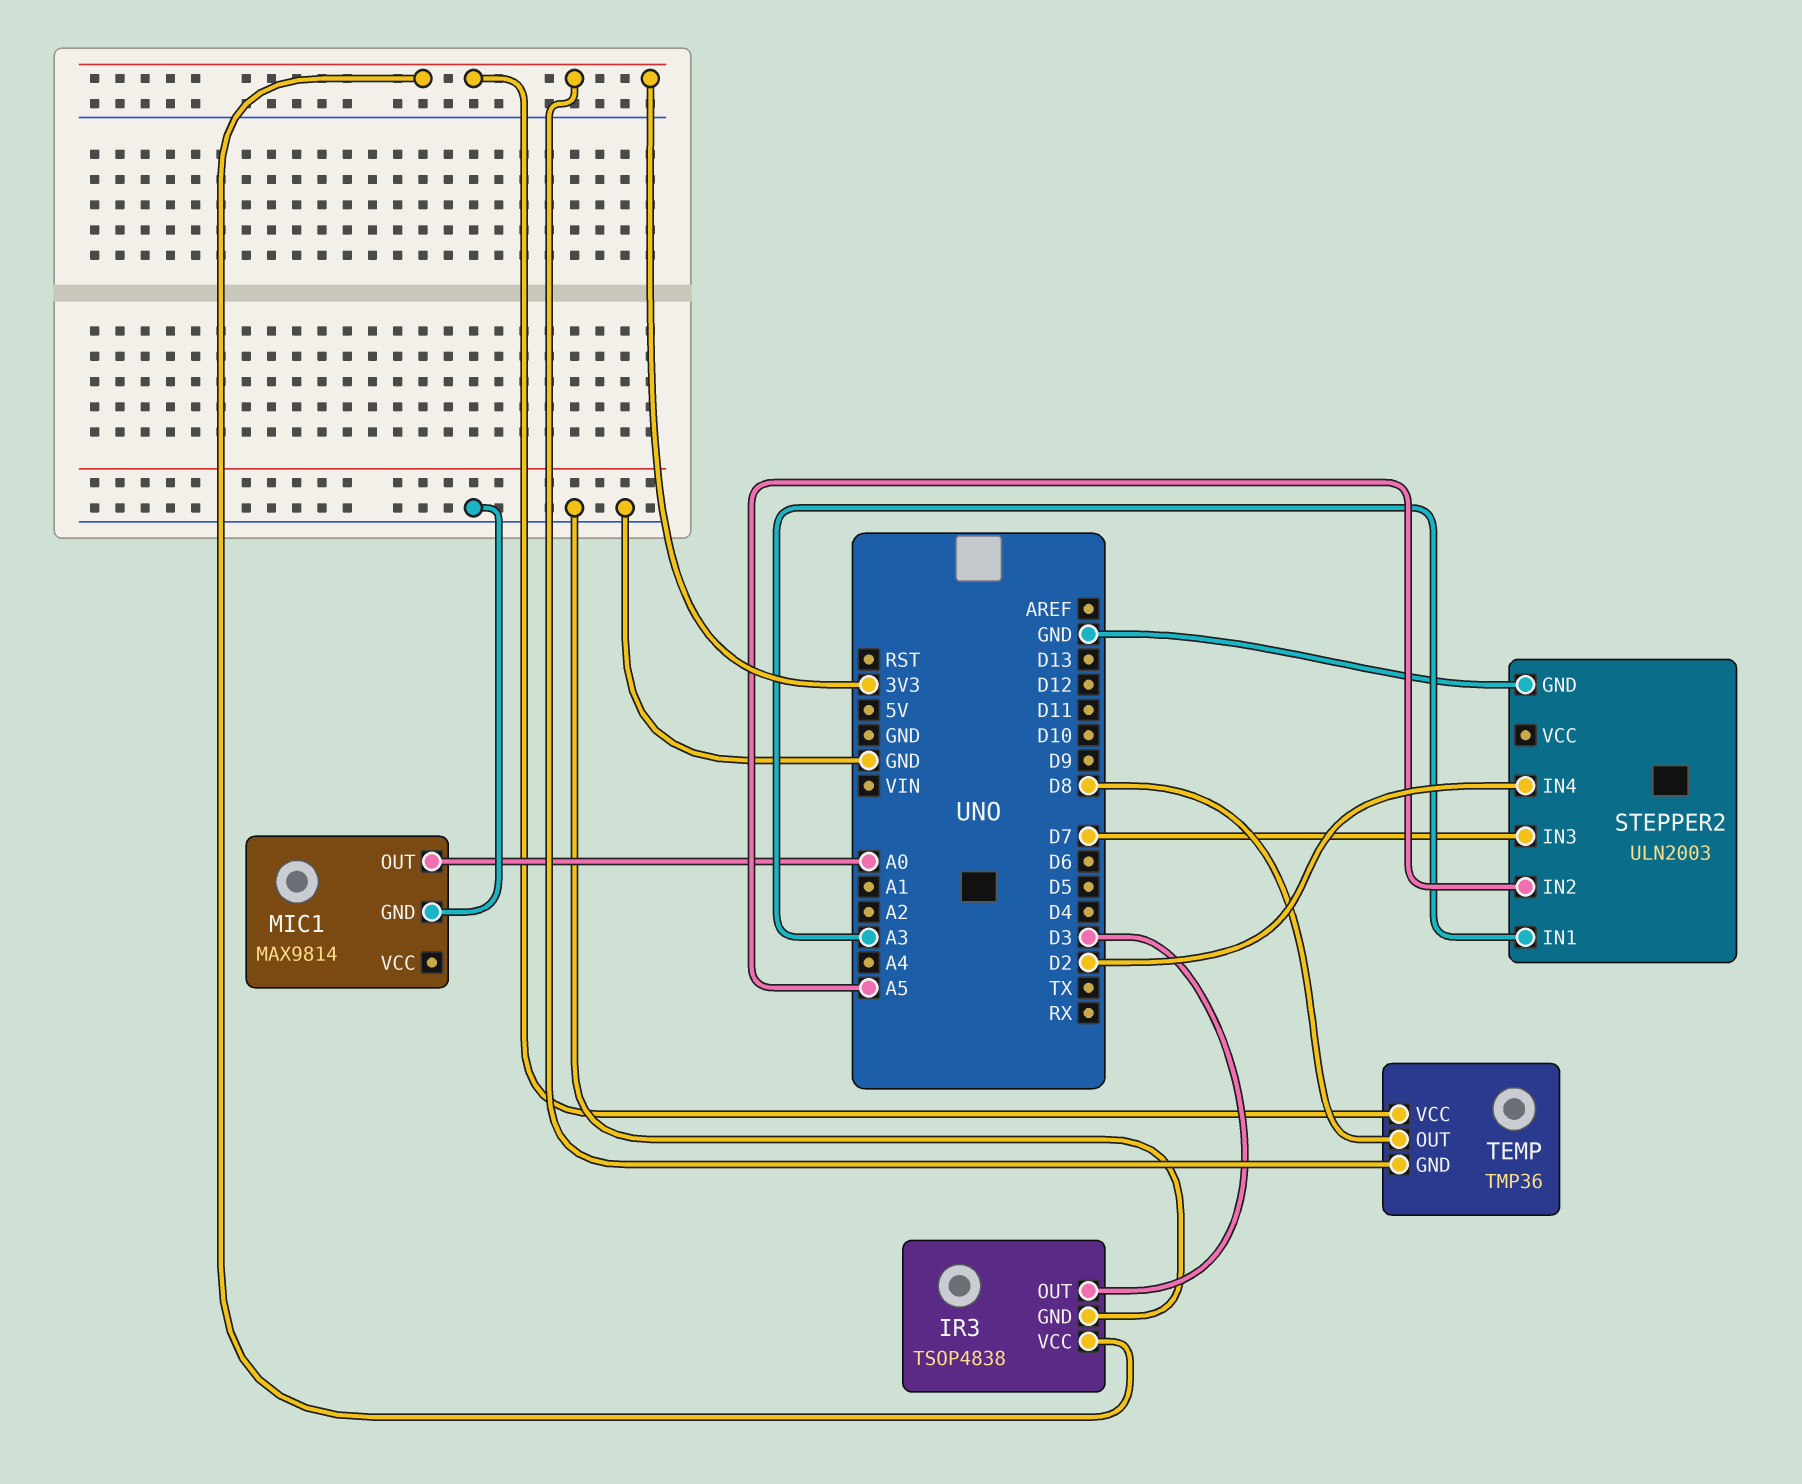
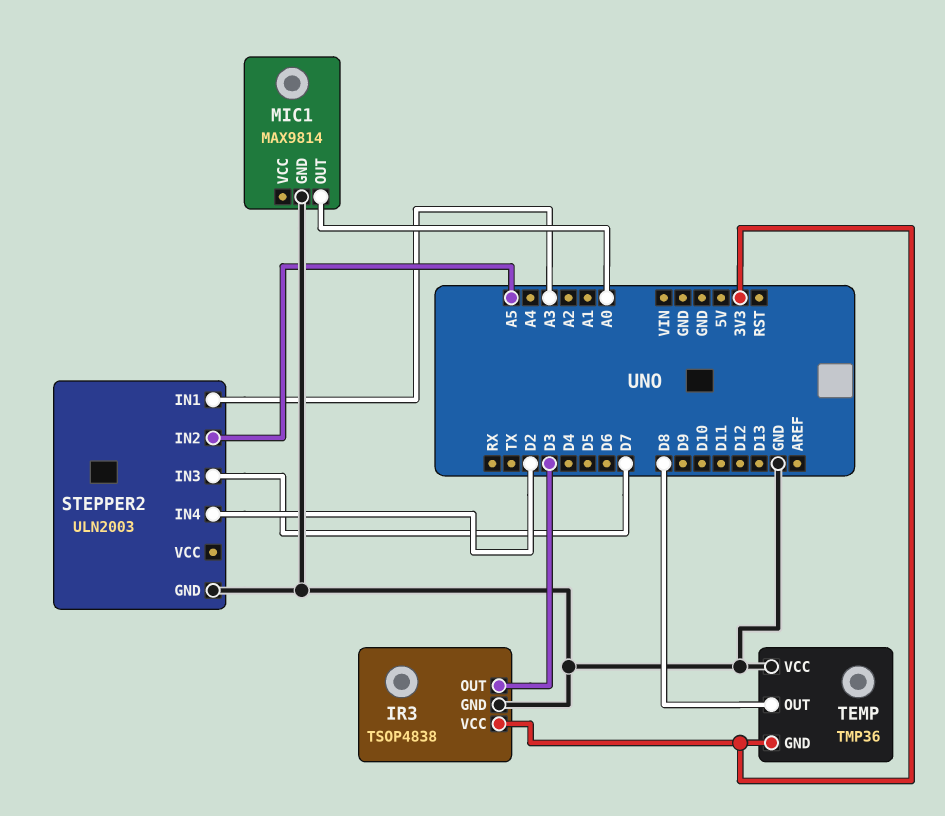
TEMP pin VCC: 3V3 -> GND

